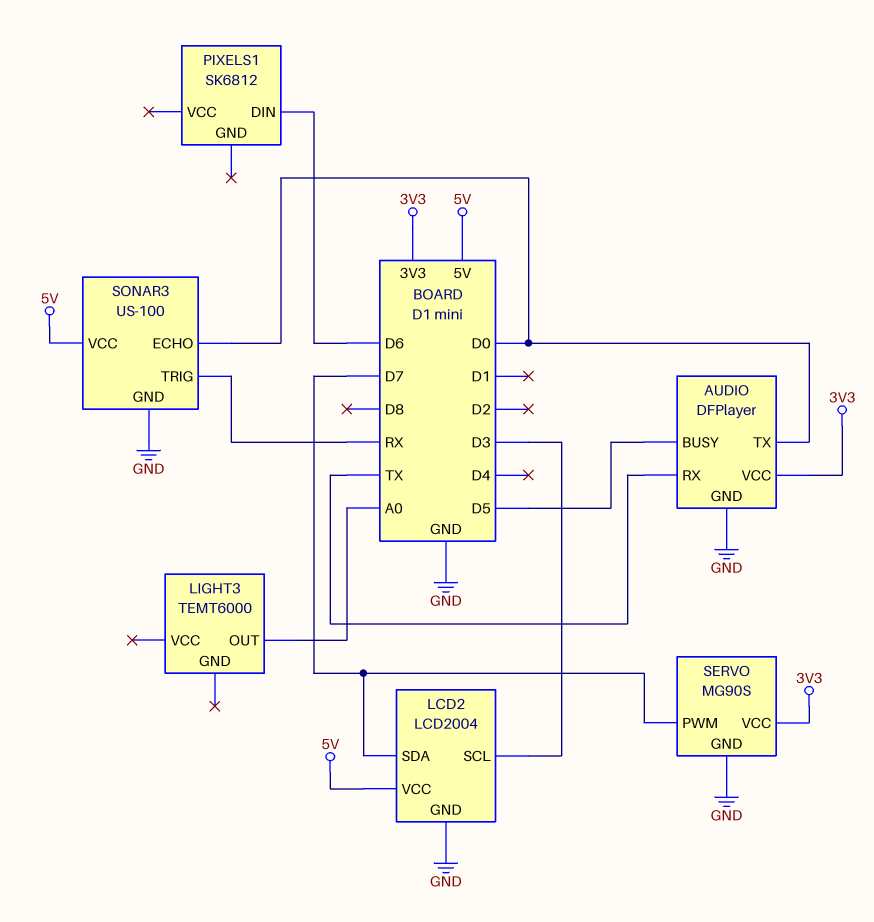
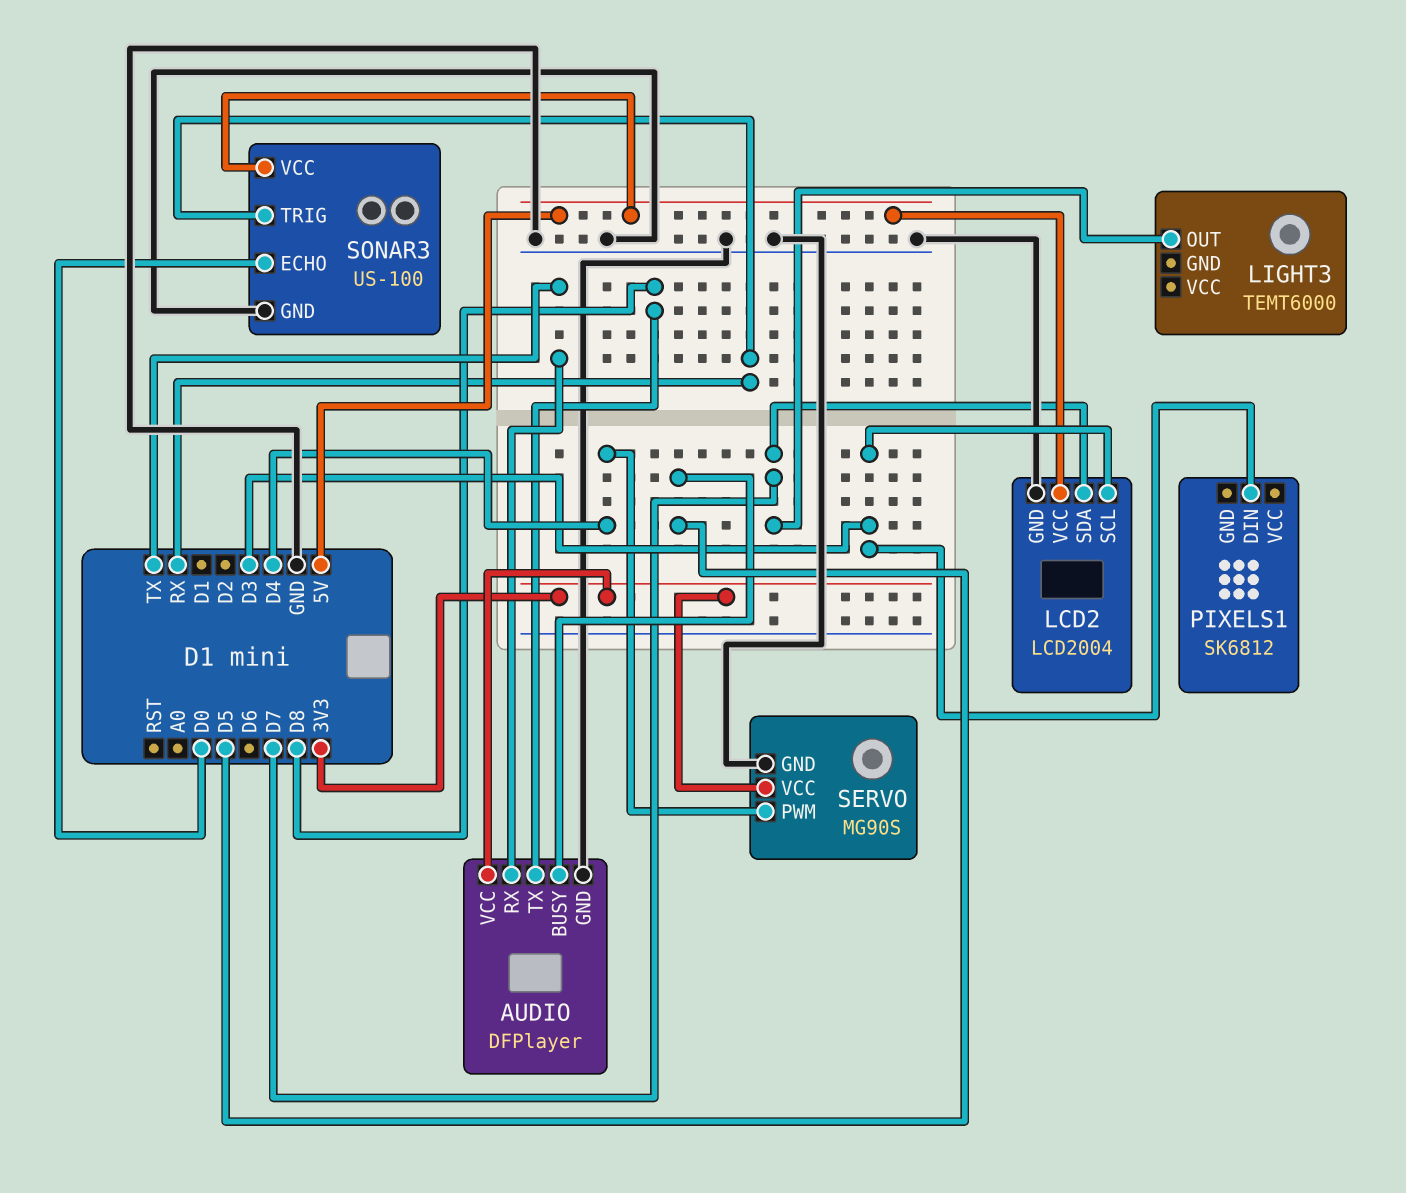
AUDIO pin TX: D0 -> D8
LIGHT3 pin OUT: A0 -> D7
PIXELS1 pin DIN: D6 -> D3
SERVO pin PWM: D7 -> D4

